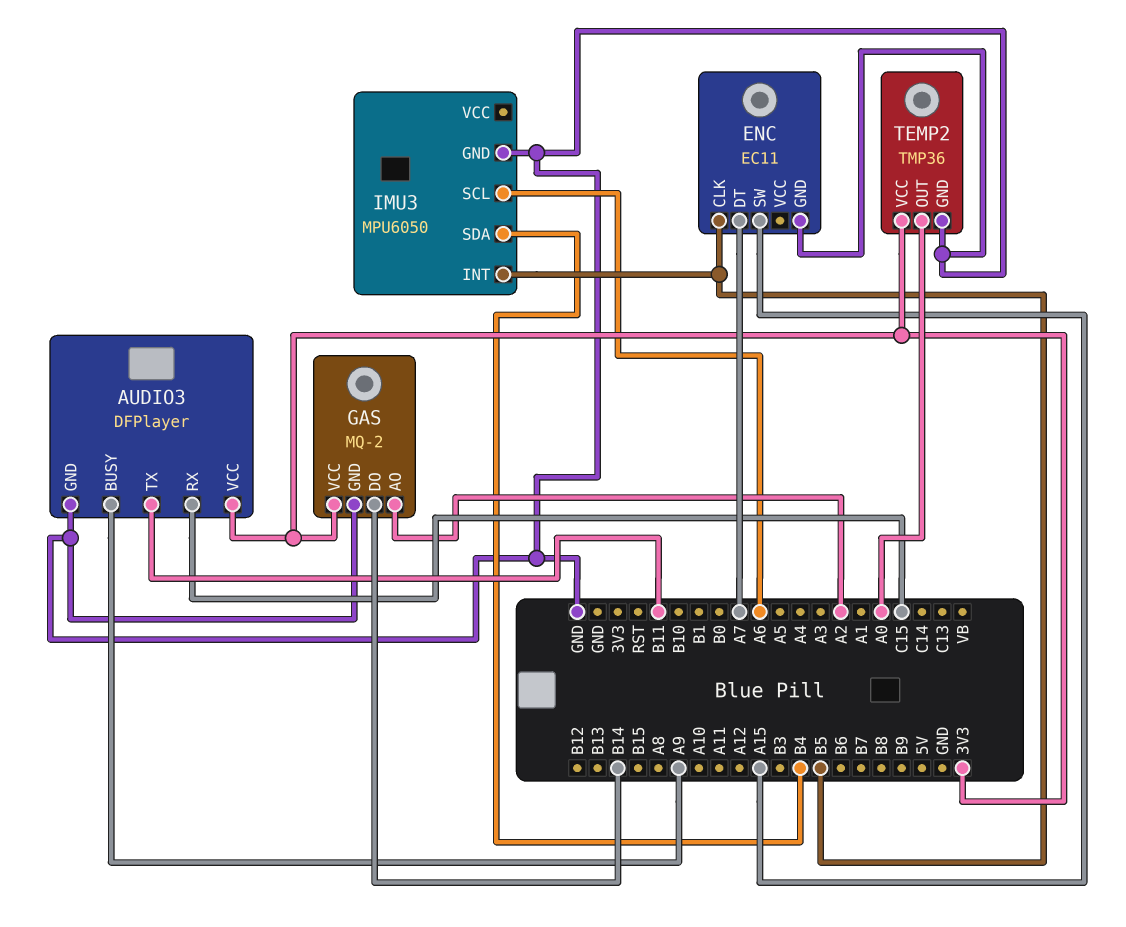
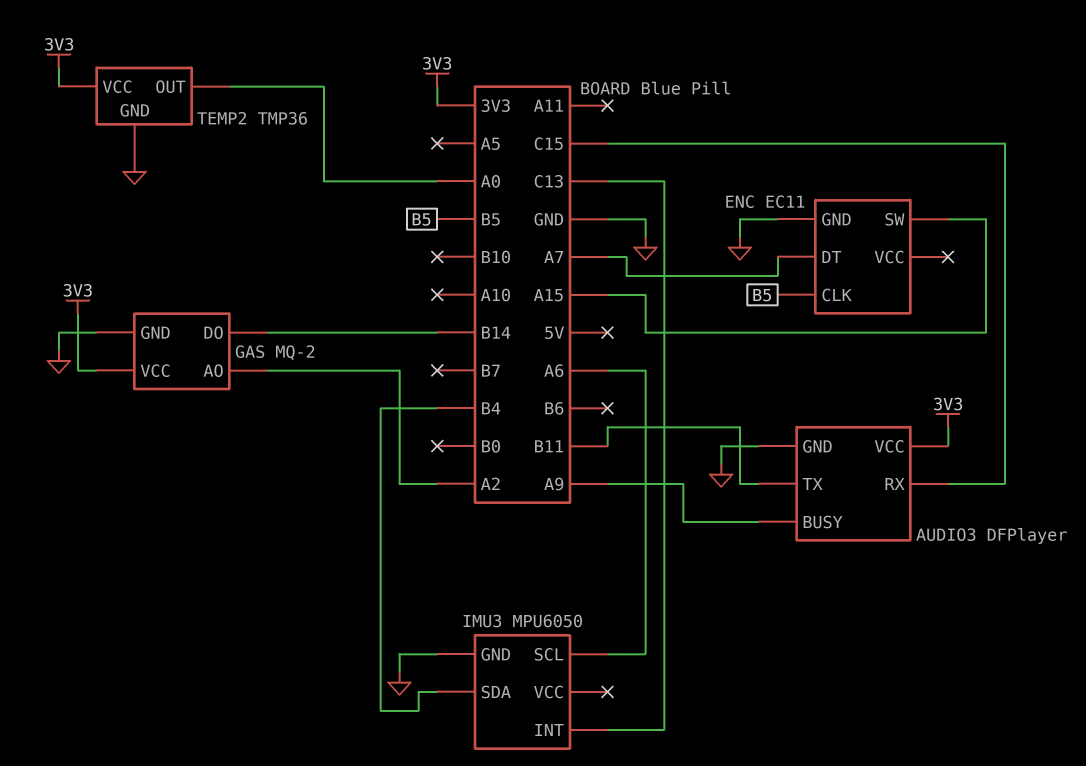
IMU3 pin INT: B5 -> C13

